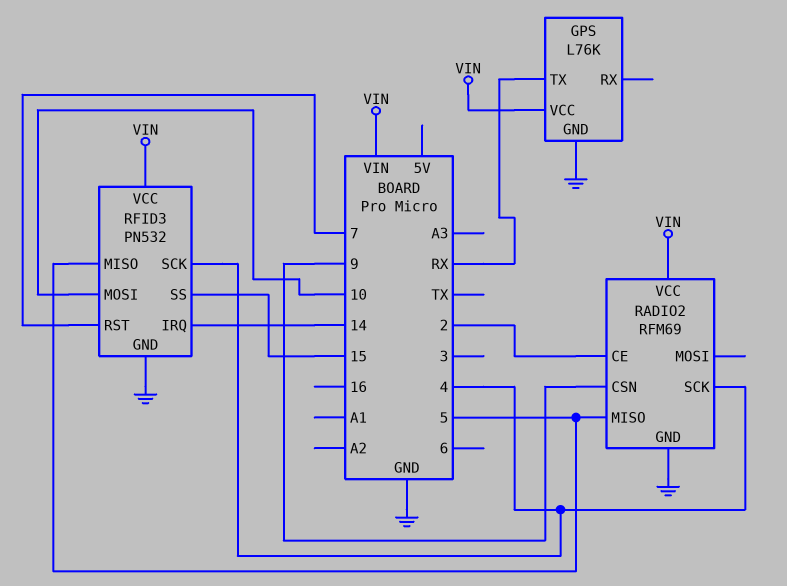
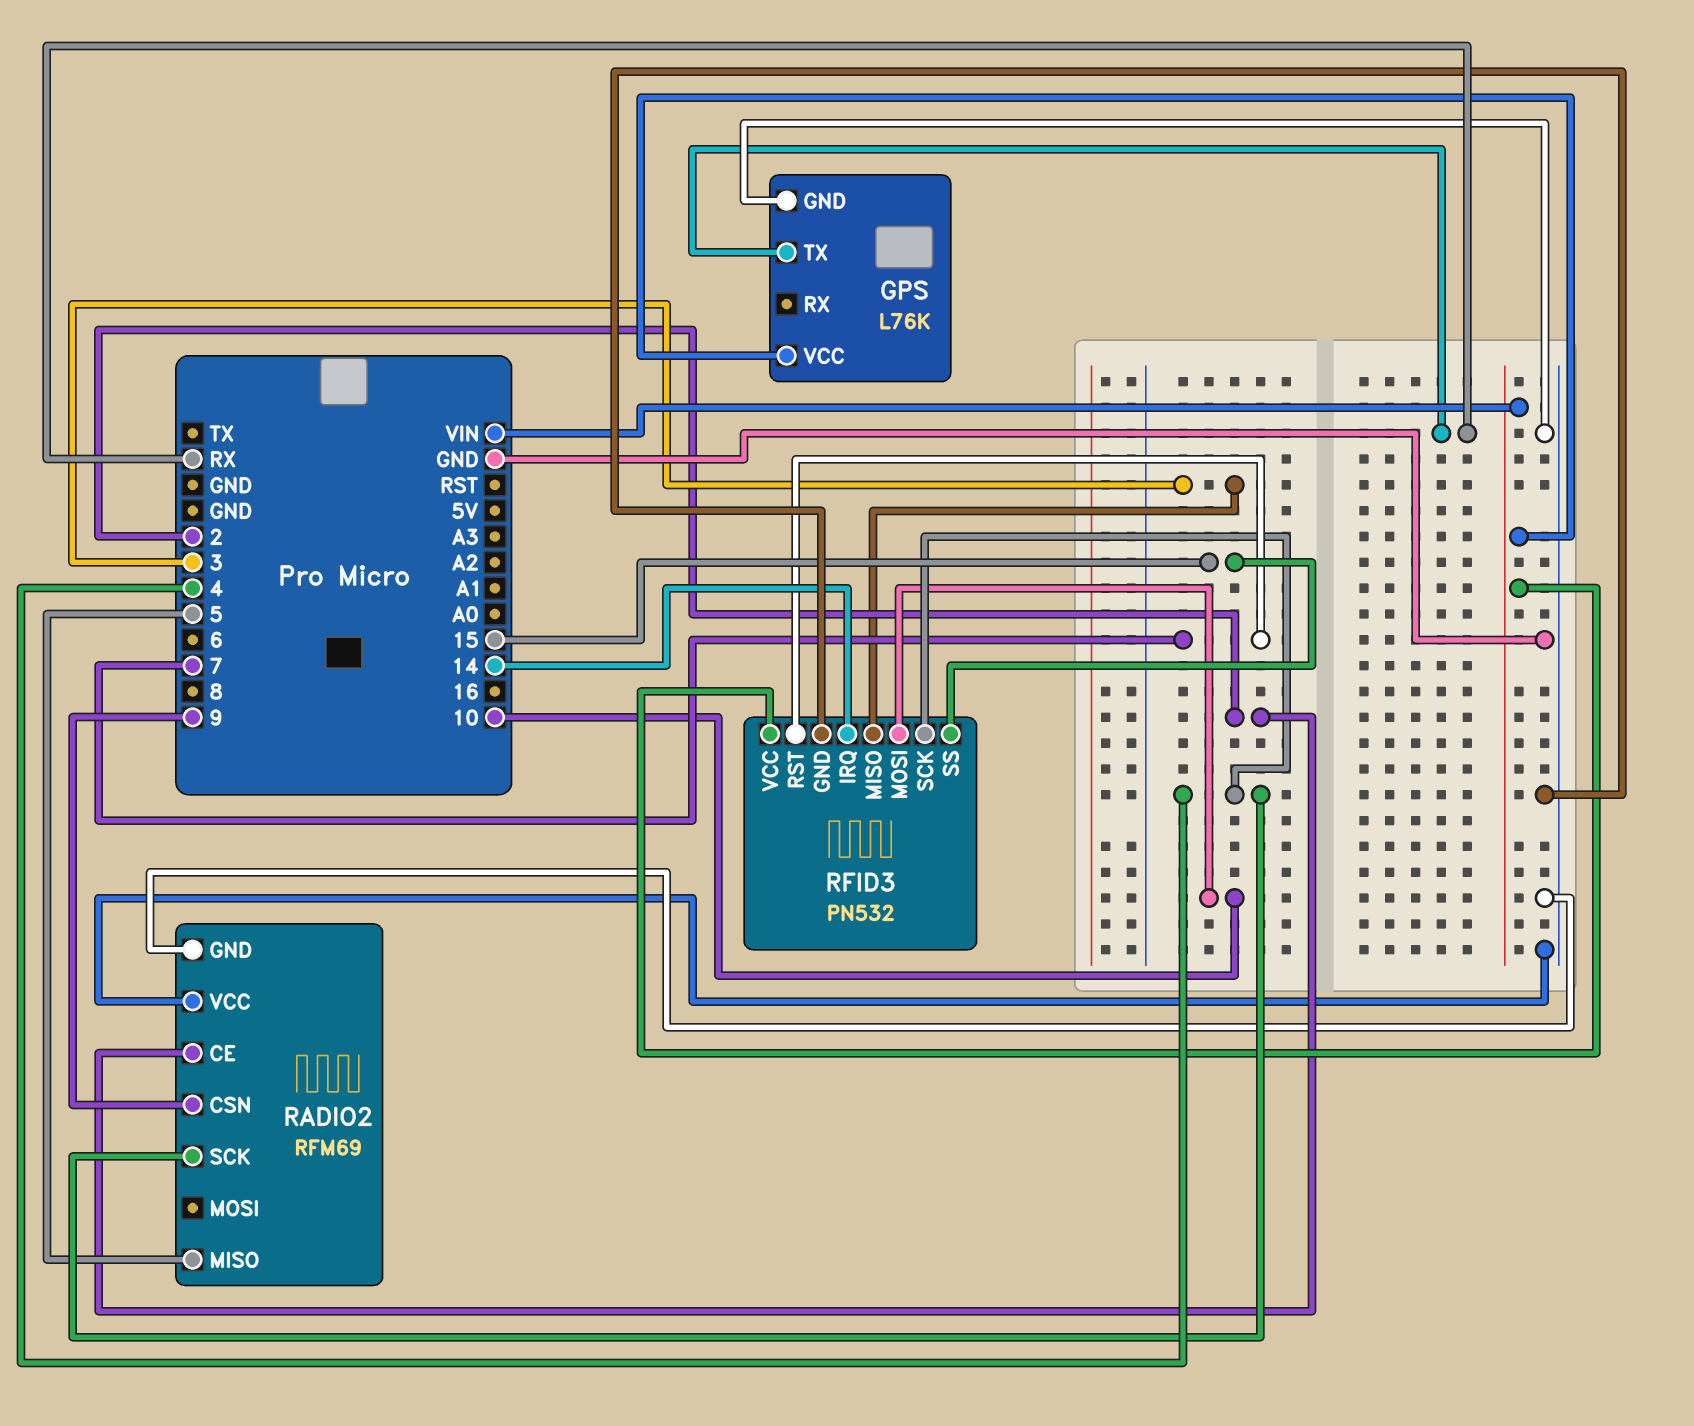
RADIO2 pin VCC: VIN -> GND
RFID3 pin MISO: 5 -> 3

